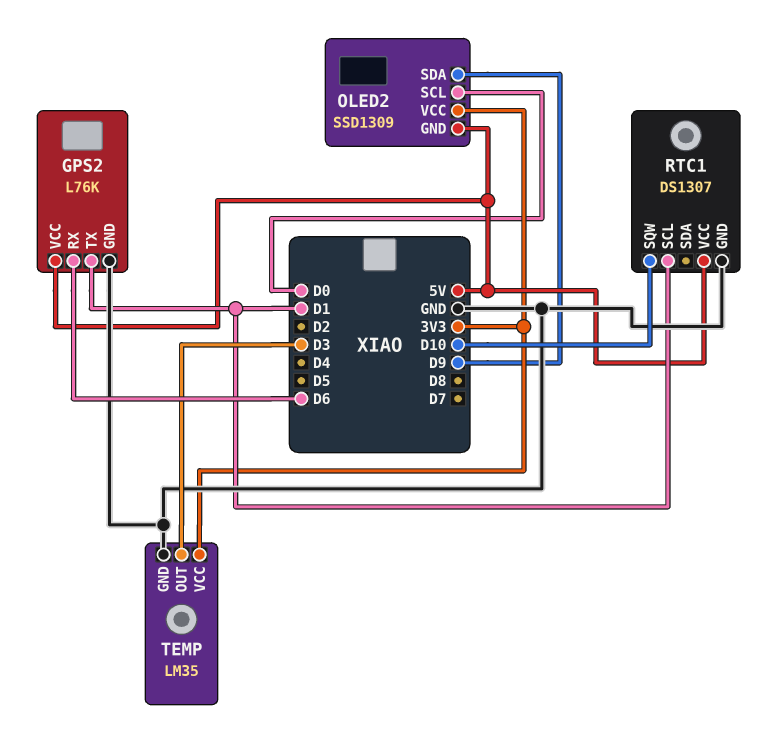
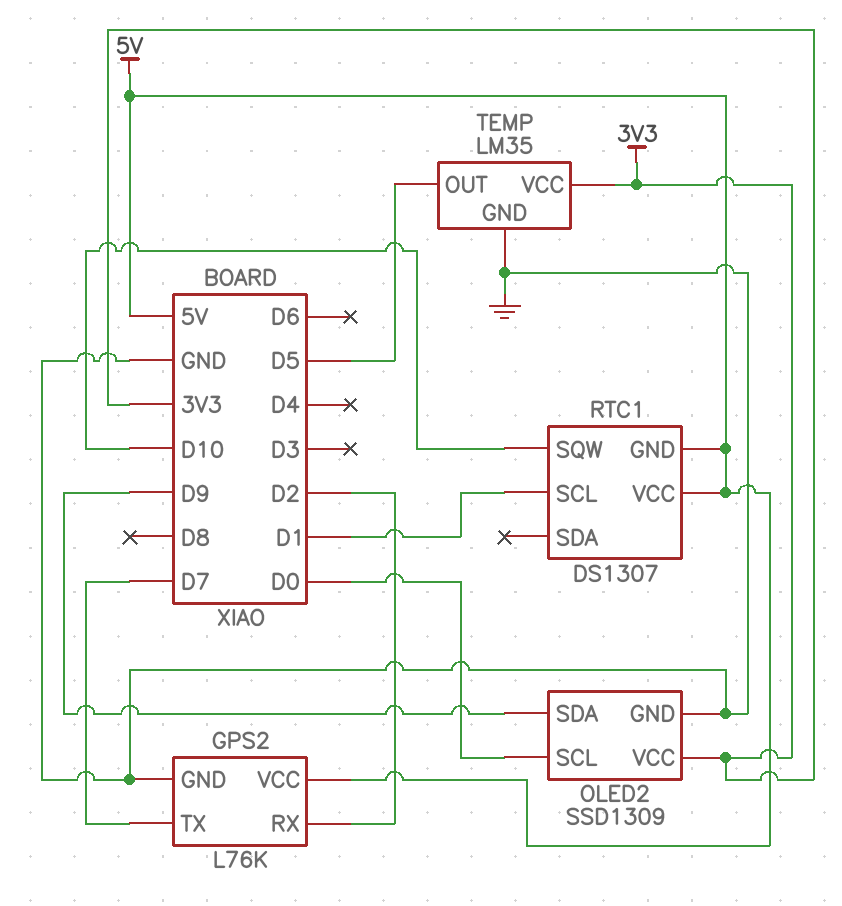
GPS2 pin RX: D6 -> D2
GPS2 pin TX: D1 -> D7
OLED2 pin GND: 5V -> GND
RTC1 pin GND: GND -> 5V
TEMP pin OUT: D3 -> D5

